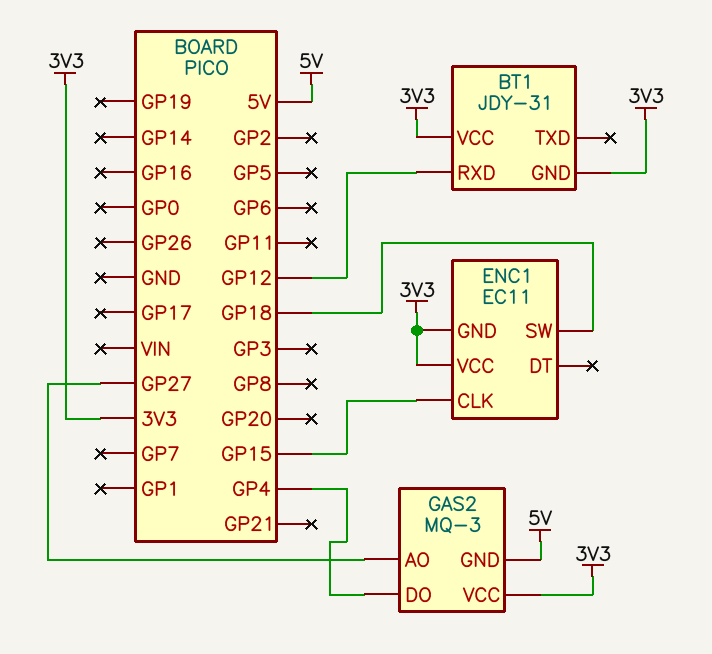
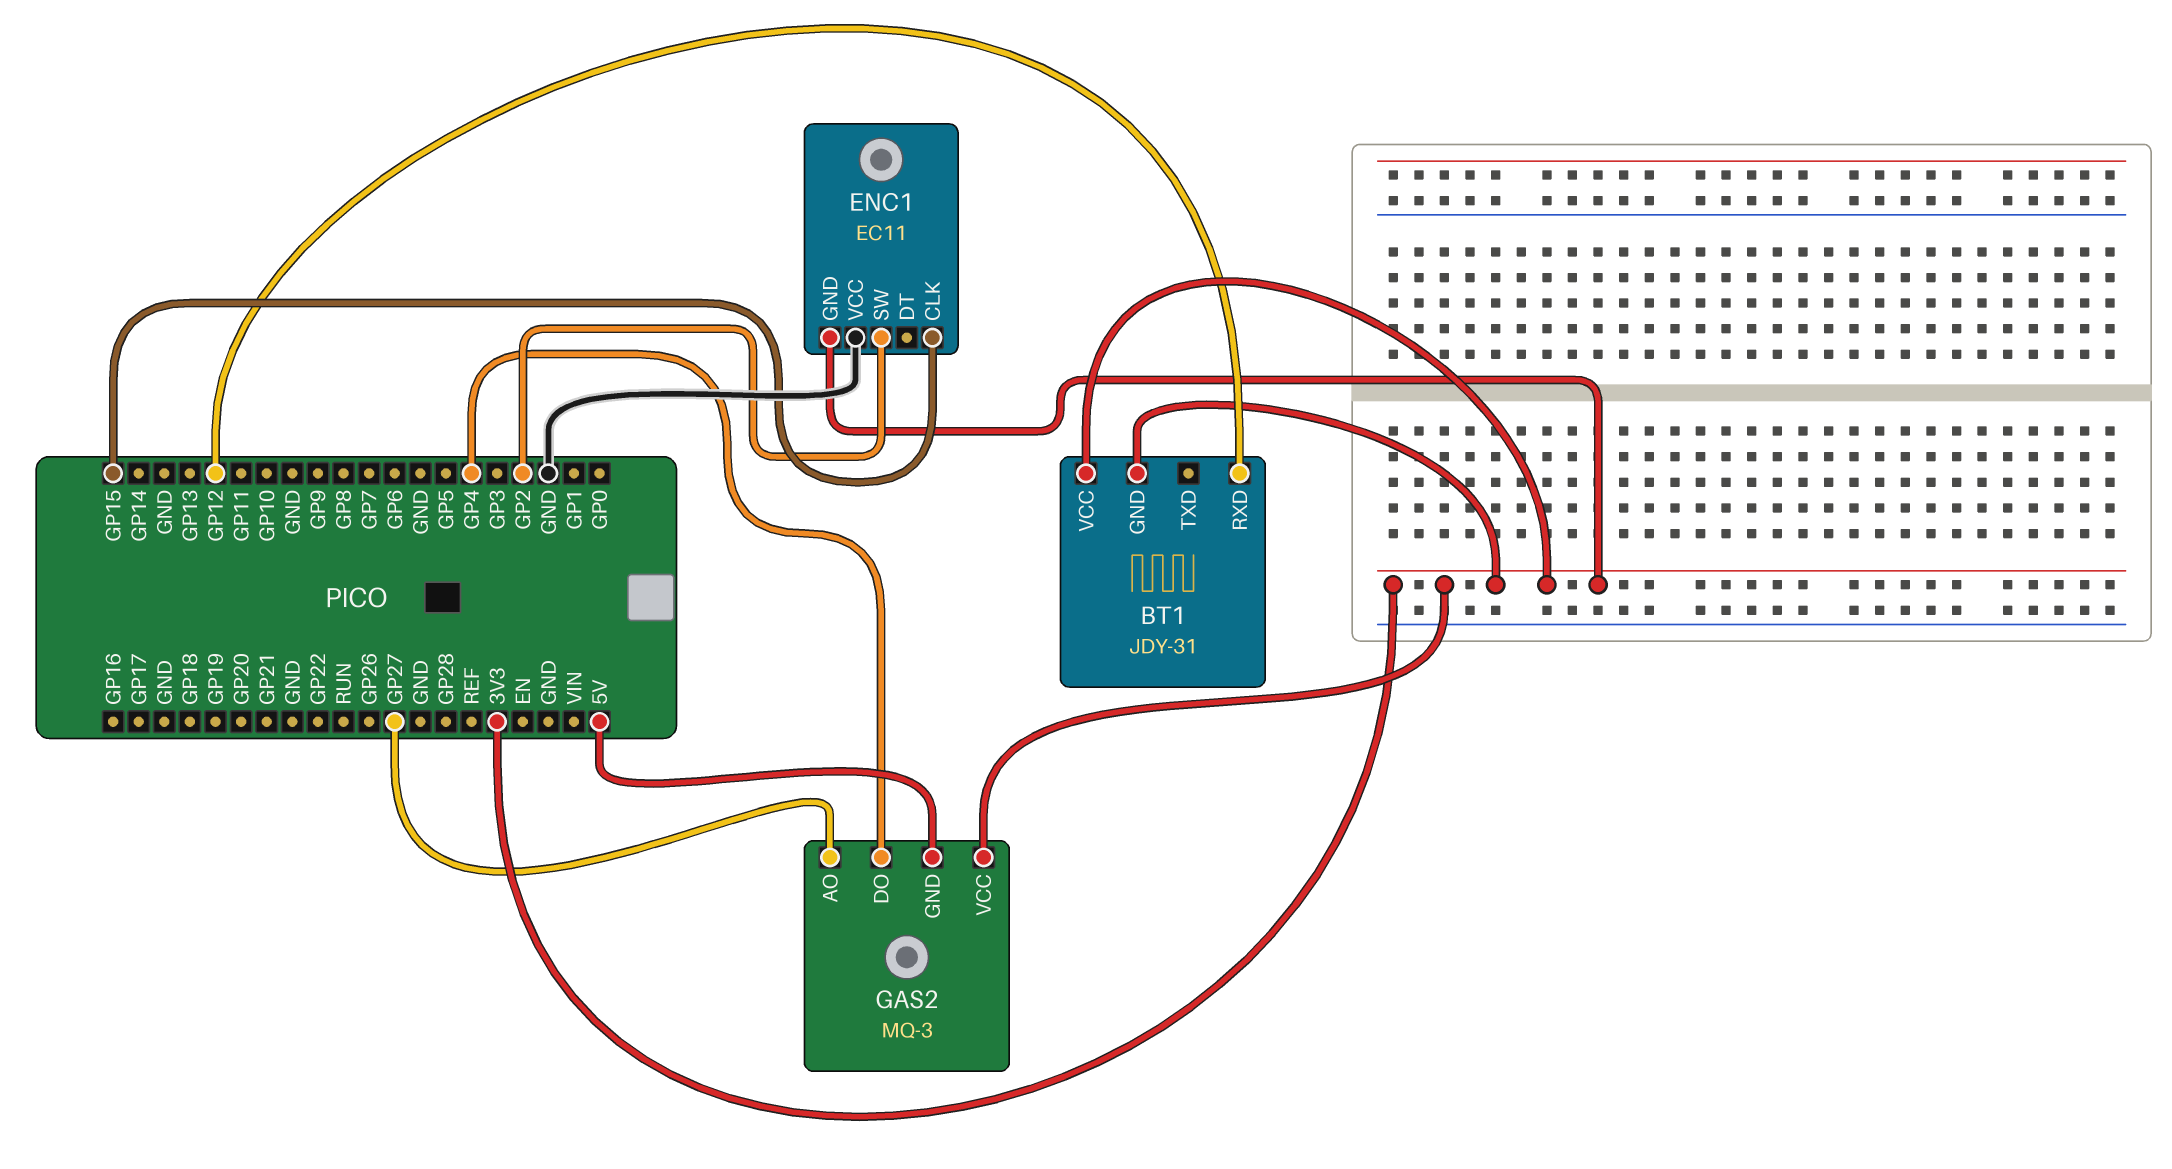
ENC1 pin SW: GP18 -> GP2
ENC1 pin VCC: 3V3 -> GND

